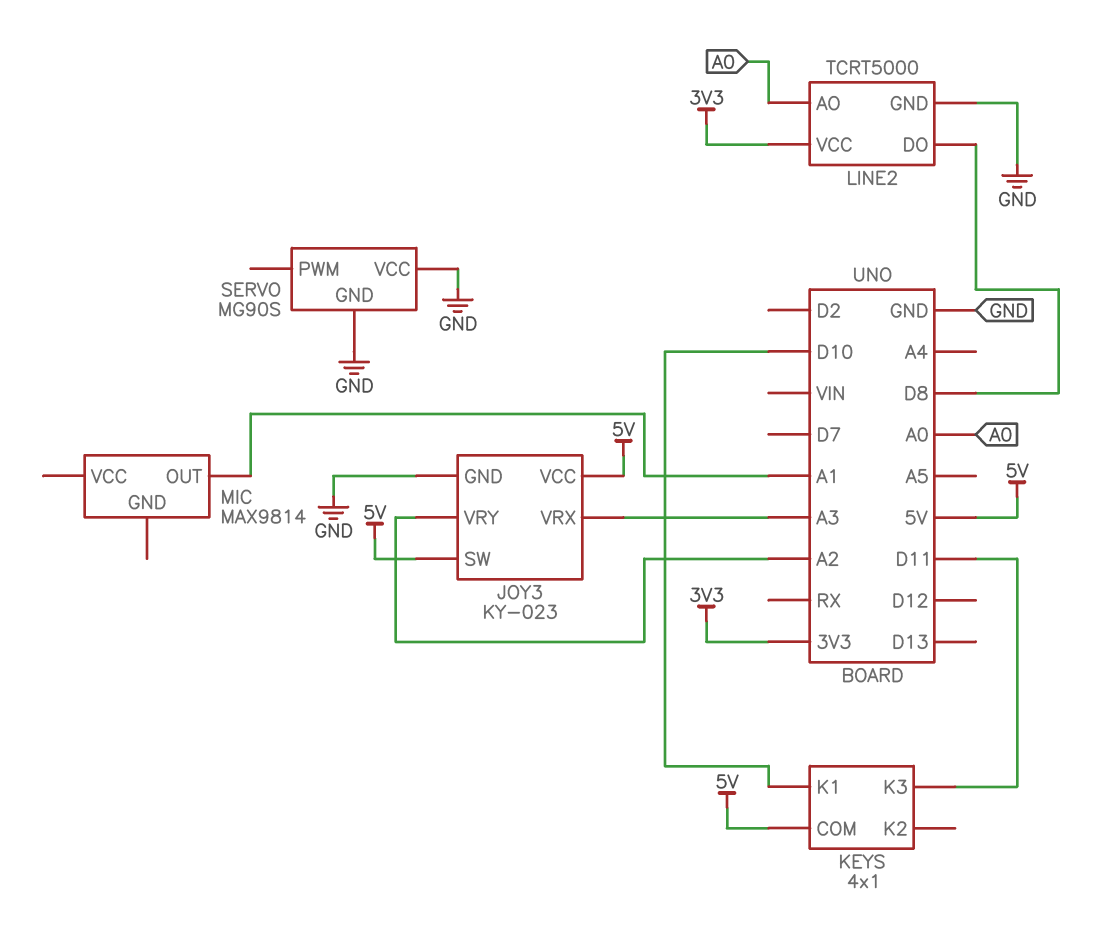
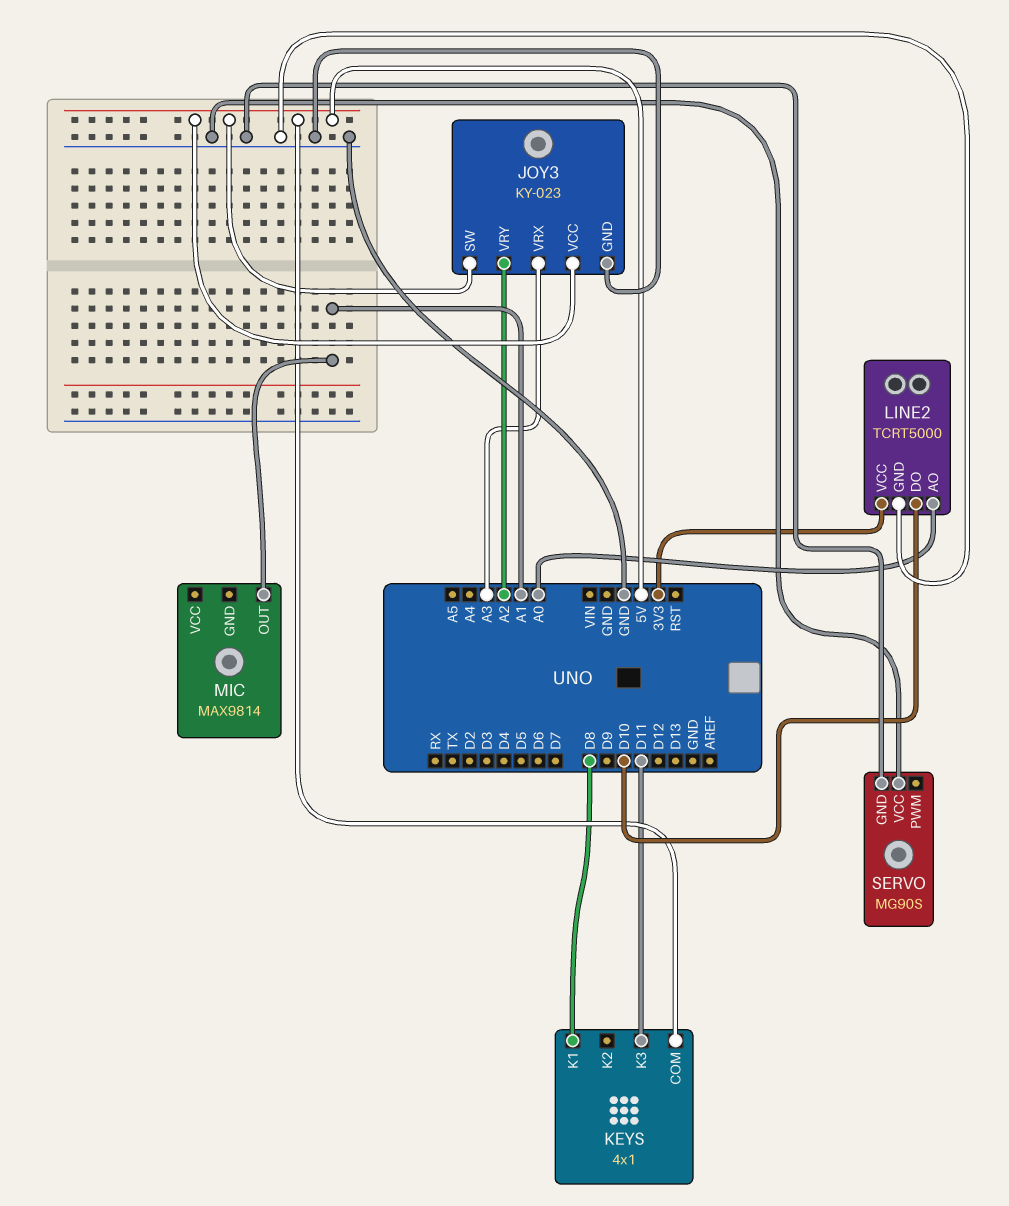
KEYS pin K1: D10 -> D8
LINE2 pin DO: D8 -> D10

